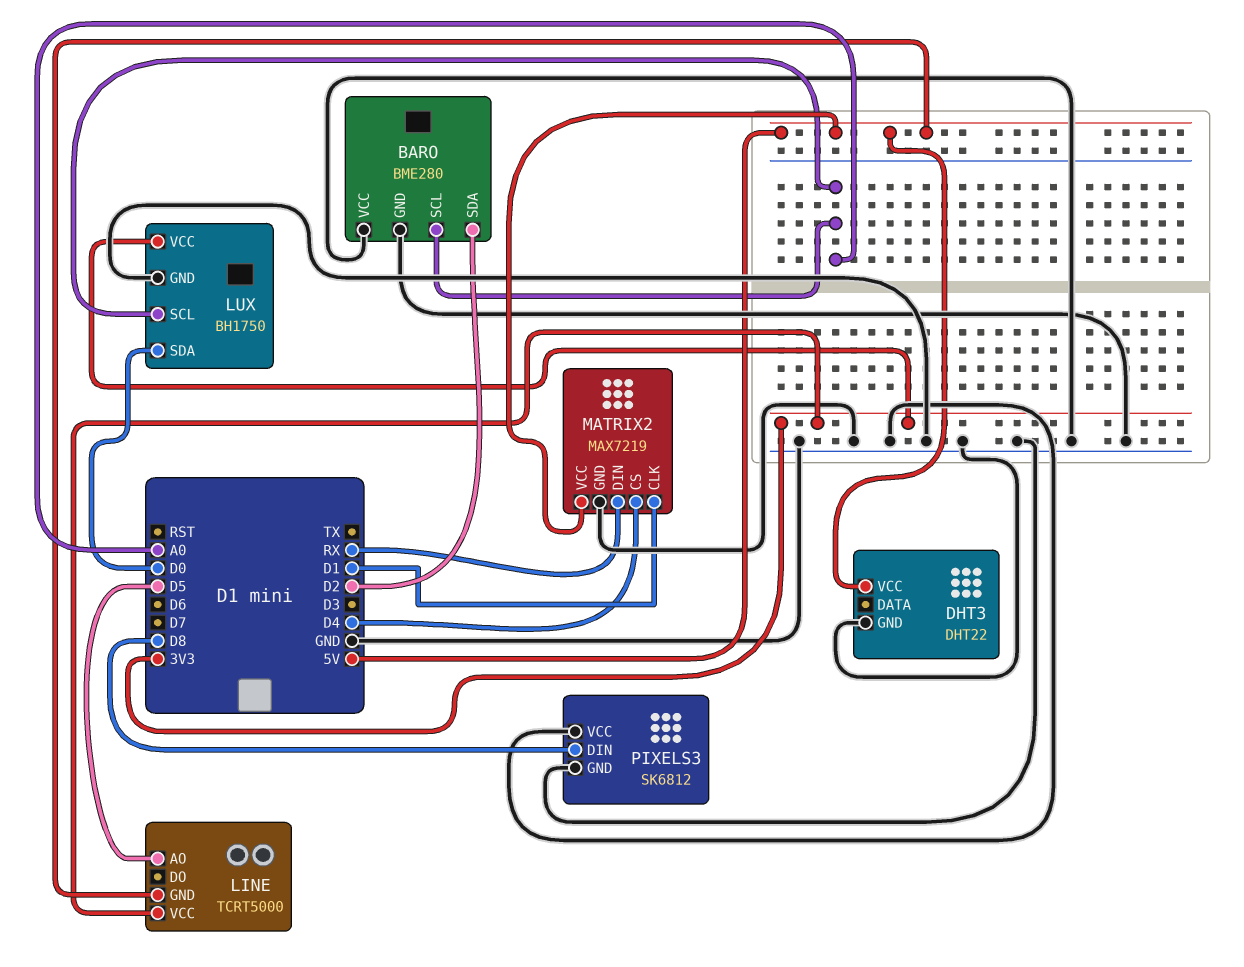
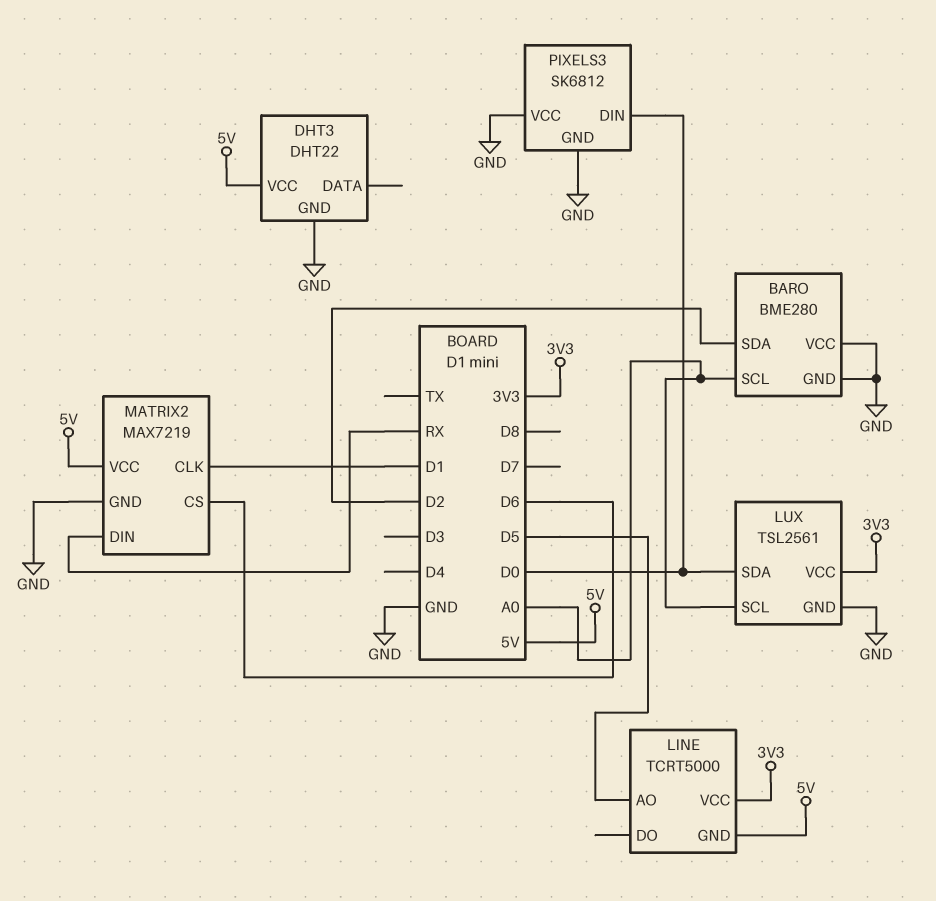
LUX: BH1750 -> TSL2561
MATRIX2 pin CS: D4 -> D6
PIXELS3 pin DIN: D8 -> D0

